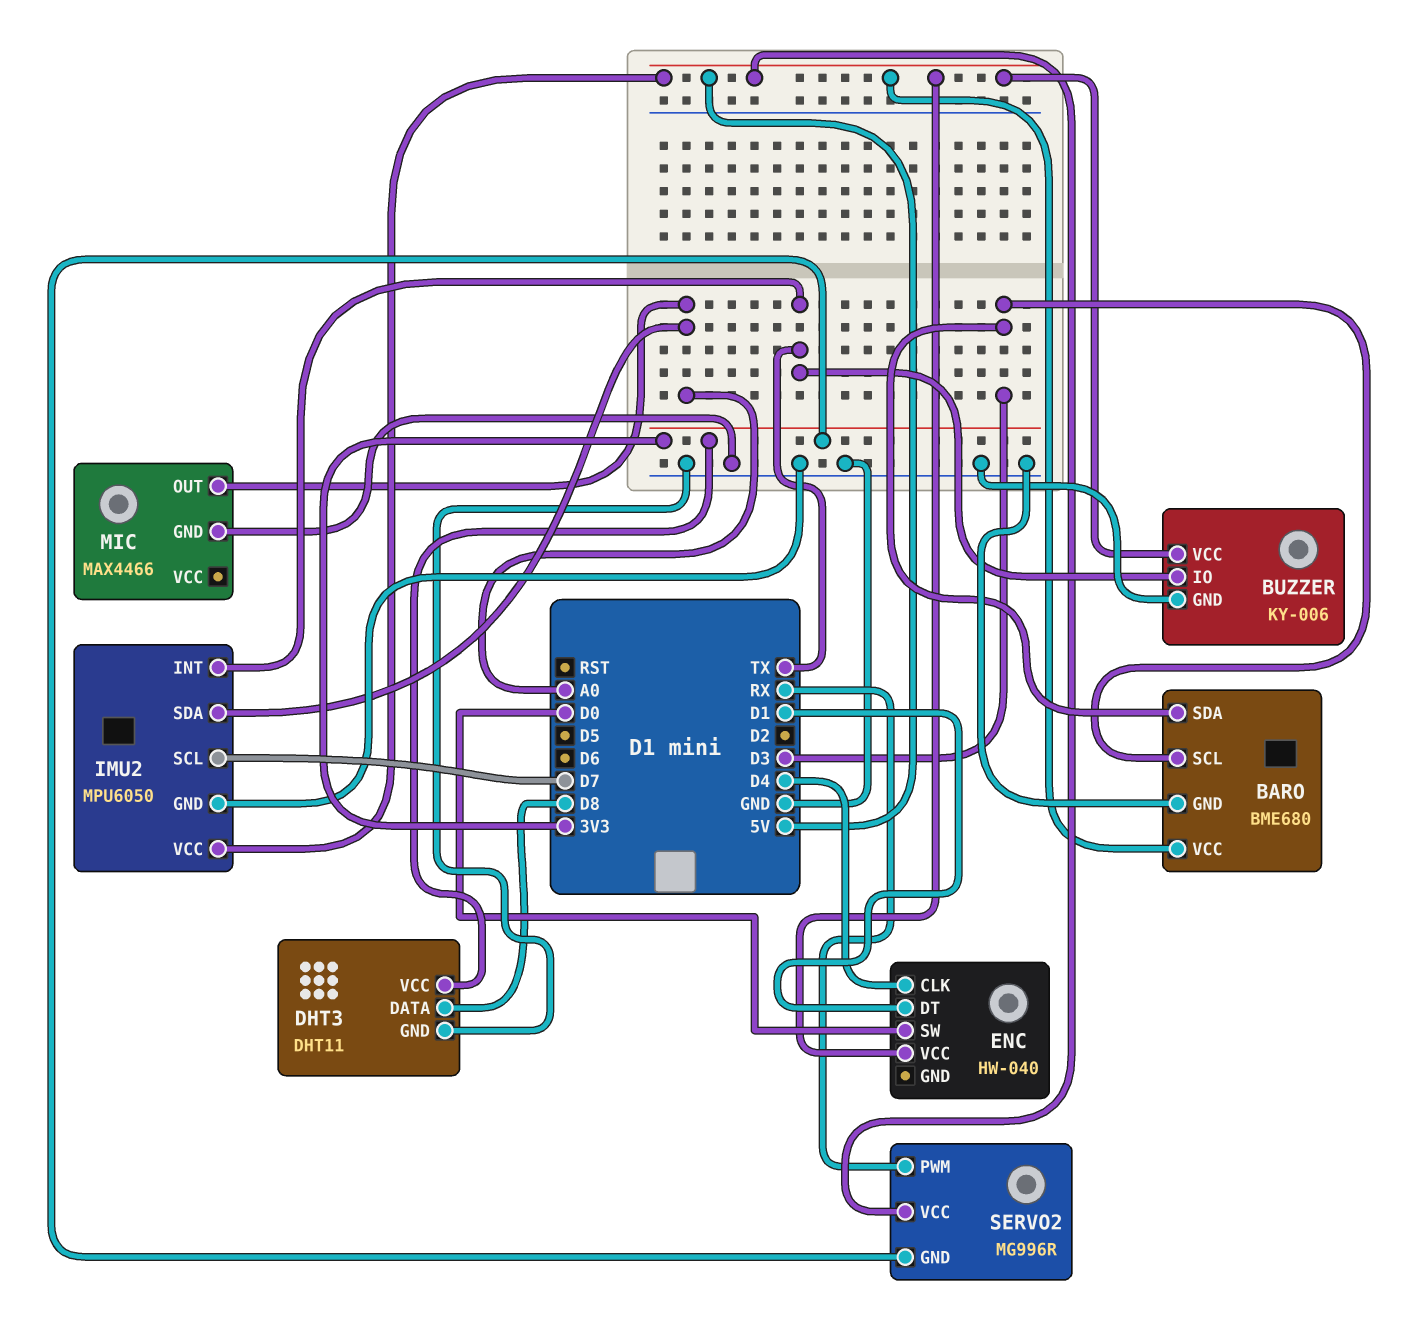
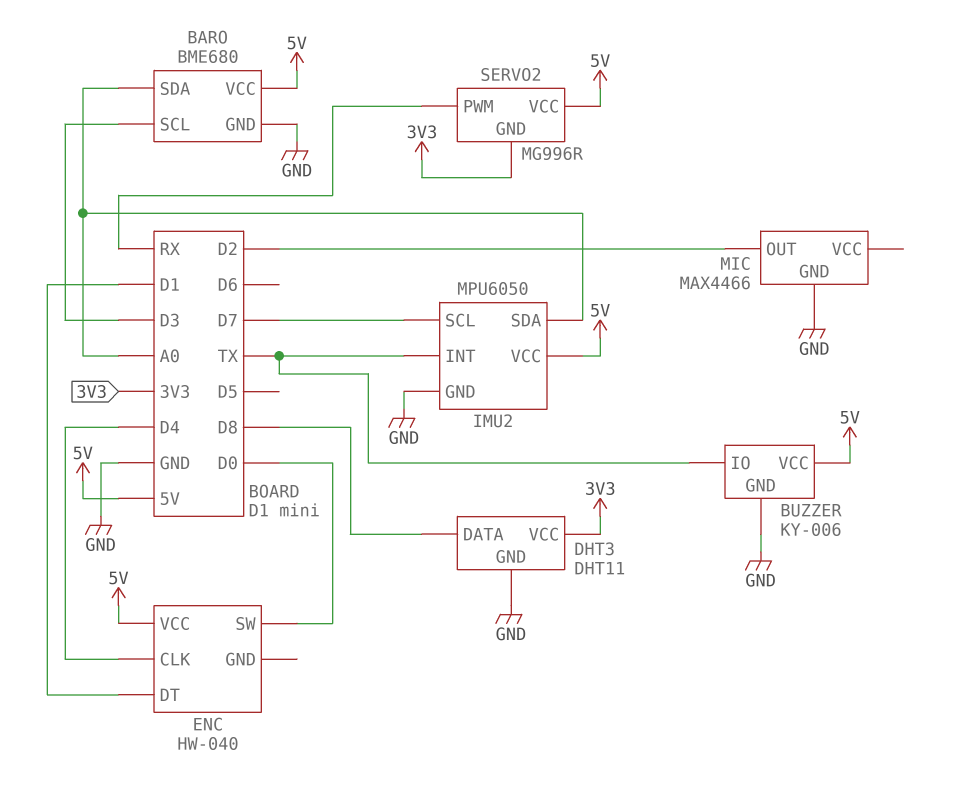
BARO pin SDA: D3 -> A0
MIC pin OUT: A0 -> D2

